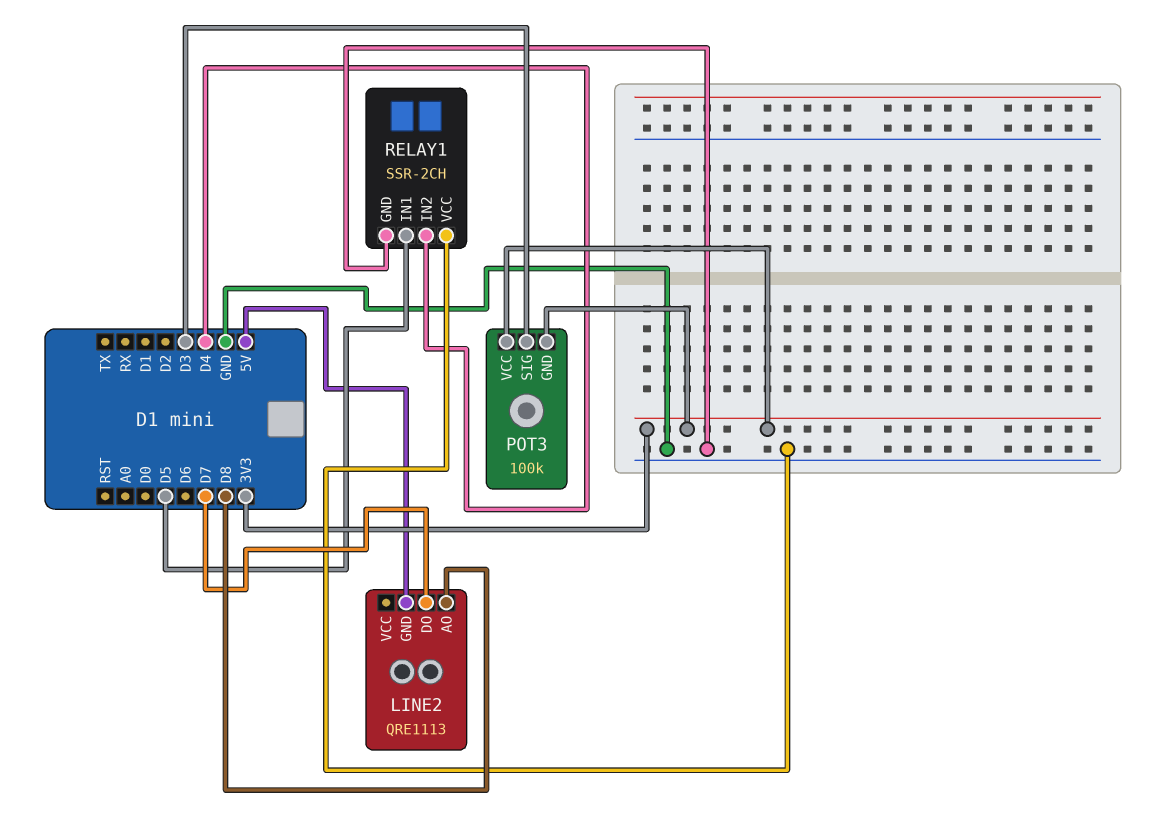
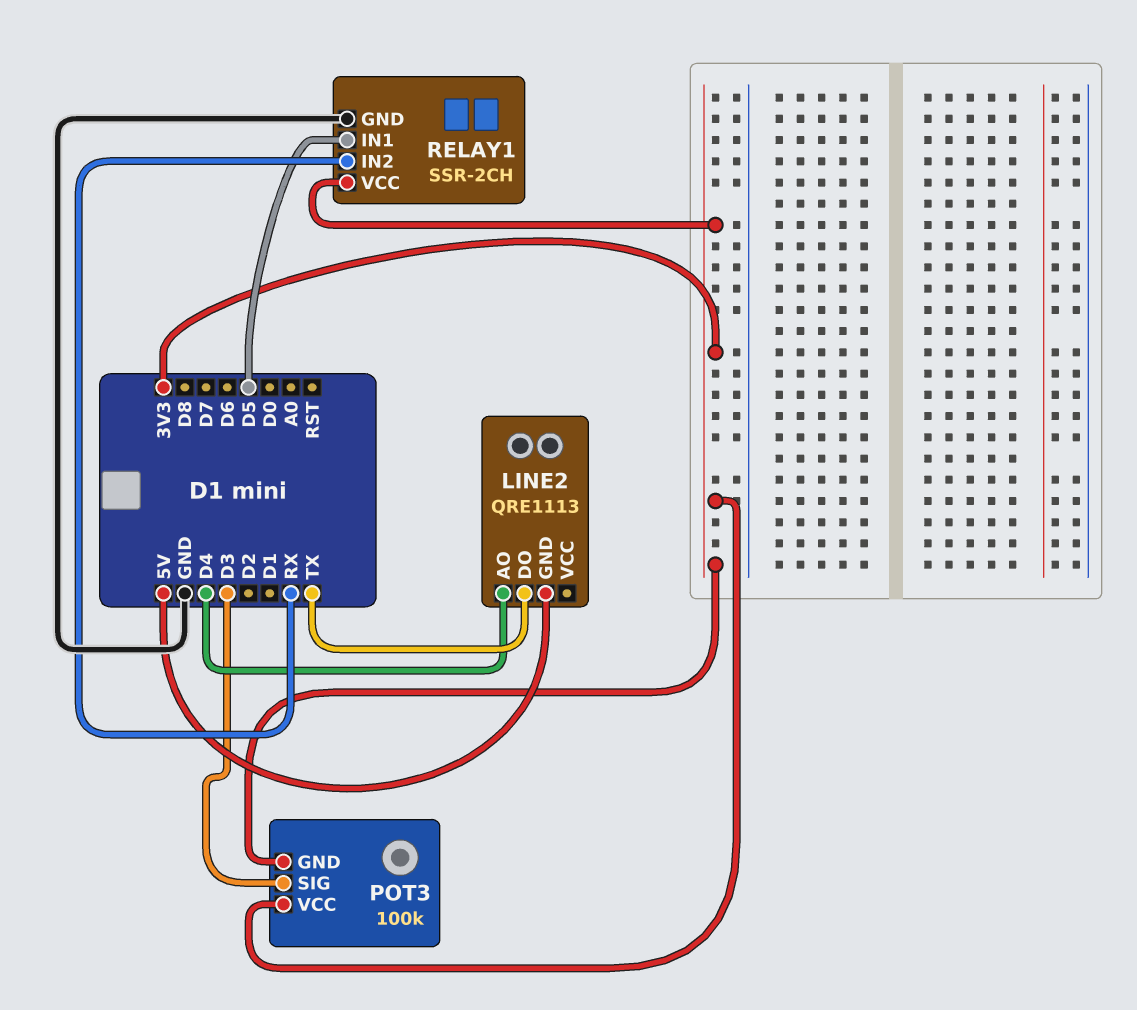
LINE2 pin AO: D8 -> D4
LINE2 pin DO: D7 -> TX
RELAY1 pin IN2: D4 -> RX
RELAY1 pin VCC: GND -> 3V3

